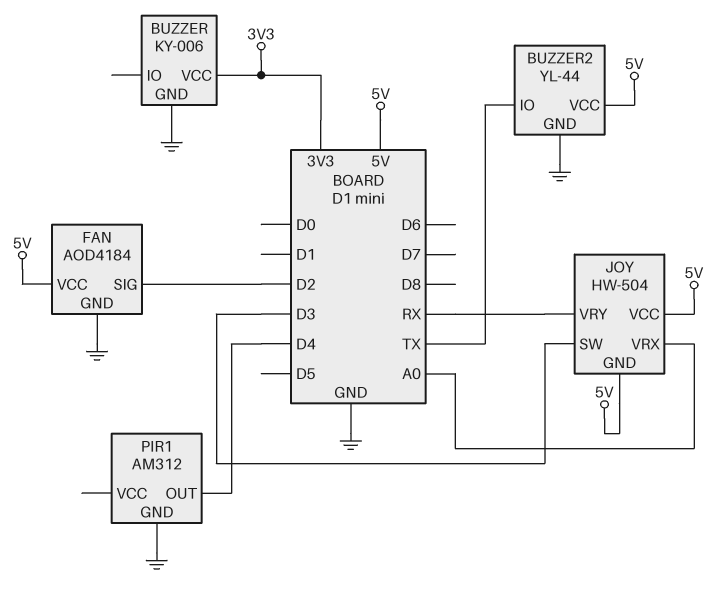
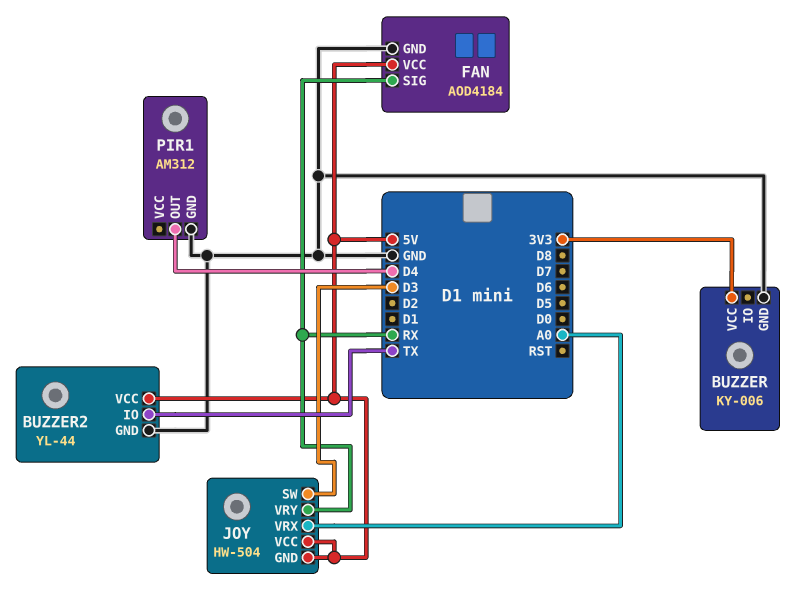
FAN pin SIG: D2 -> RX

